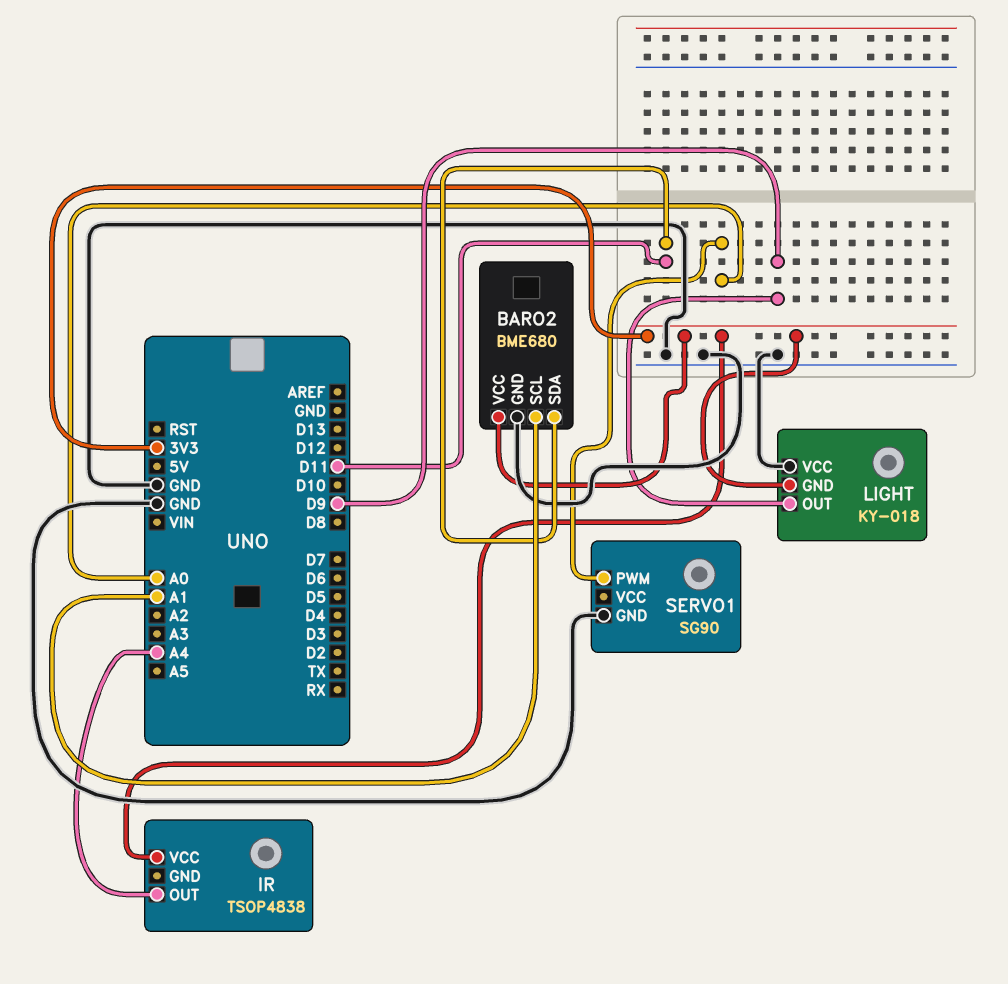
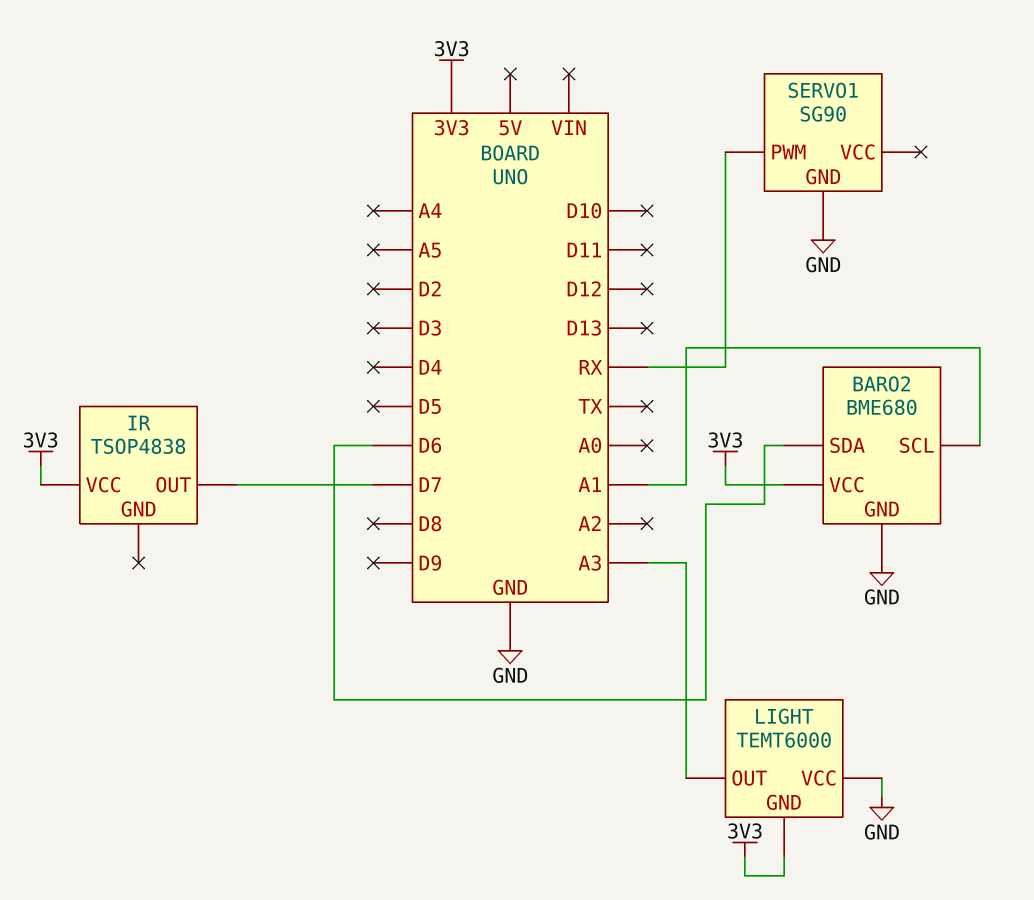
BARO2 pin SDA: D11 -> D6
IR pin OUT: A4 -> D7
LIGHT: KY-018 -> TEMT6000
LIGHT pin OUT: D9 -> A3
SERVO1 pin PWM: A0 -> RX

